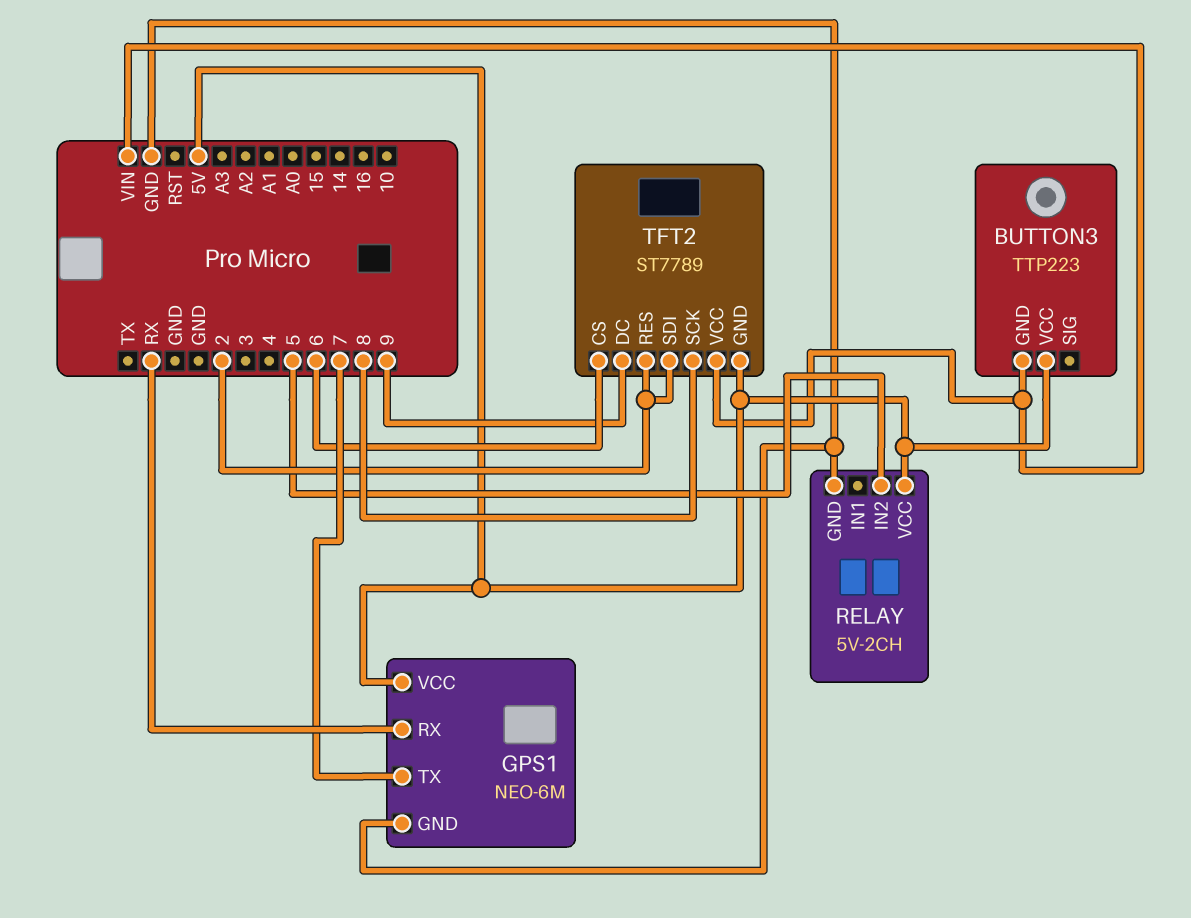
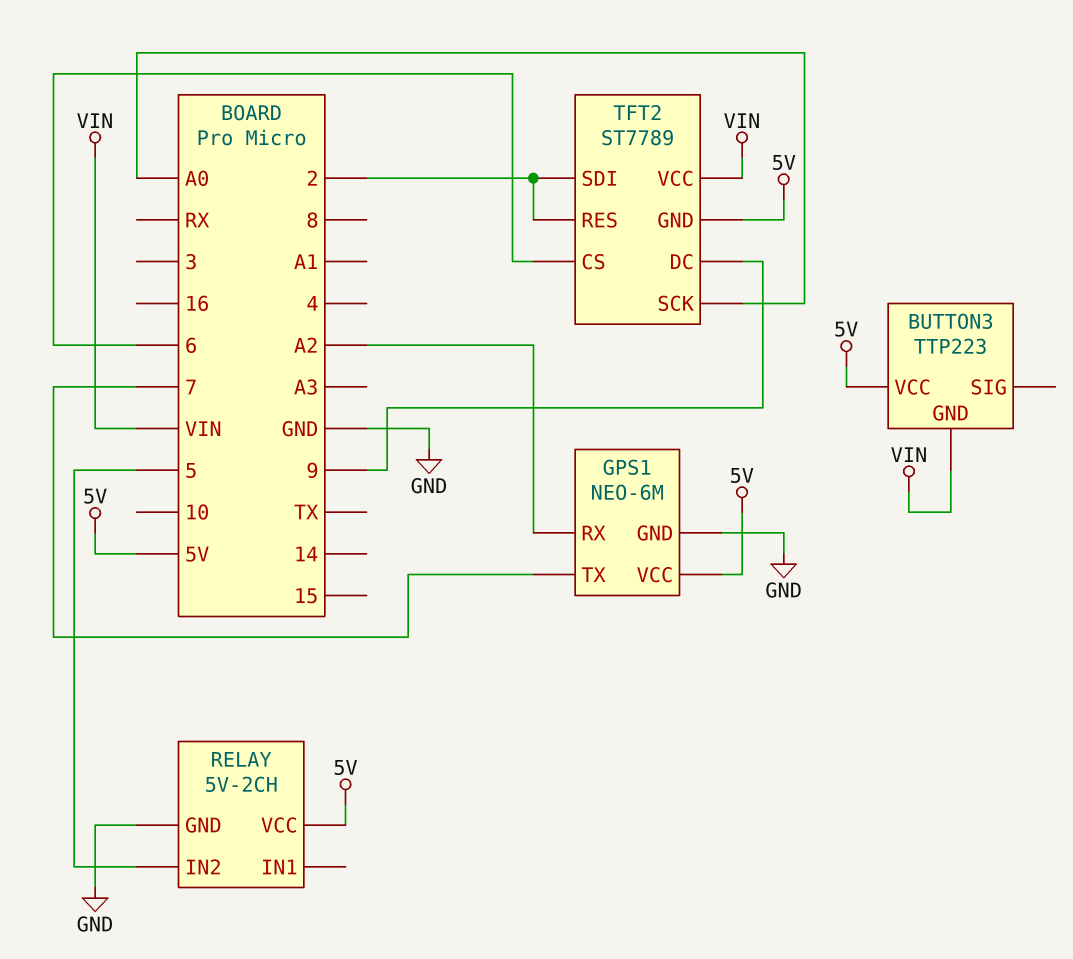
GPS1 pin RX: RX -> A2
TFT2 pin SCK: 8 -> A0

